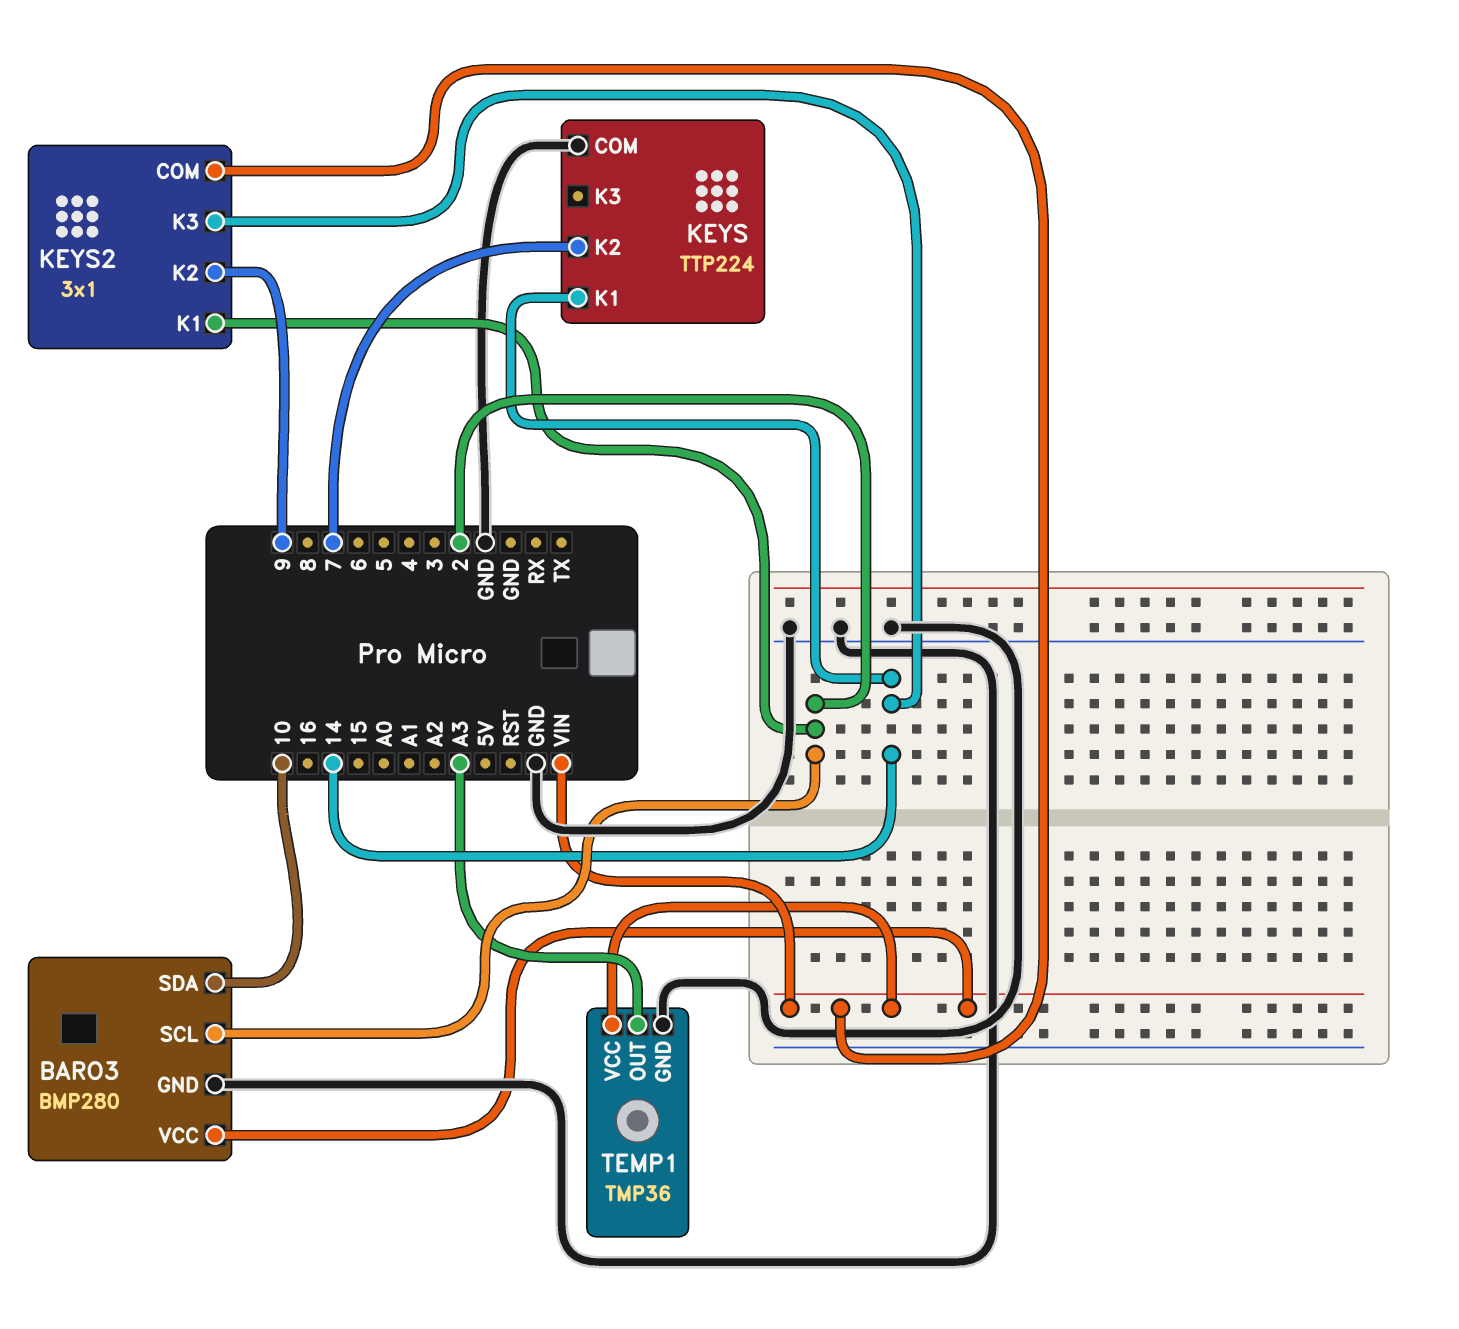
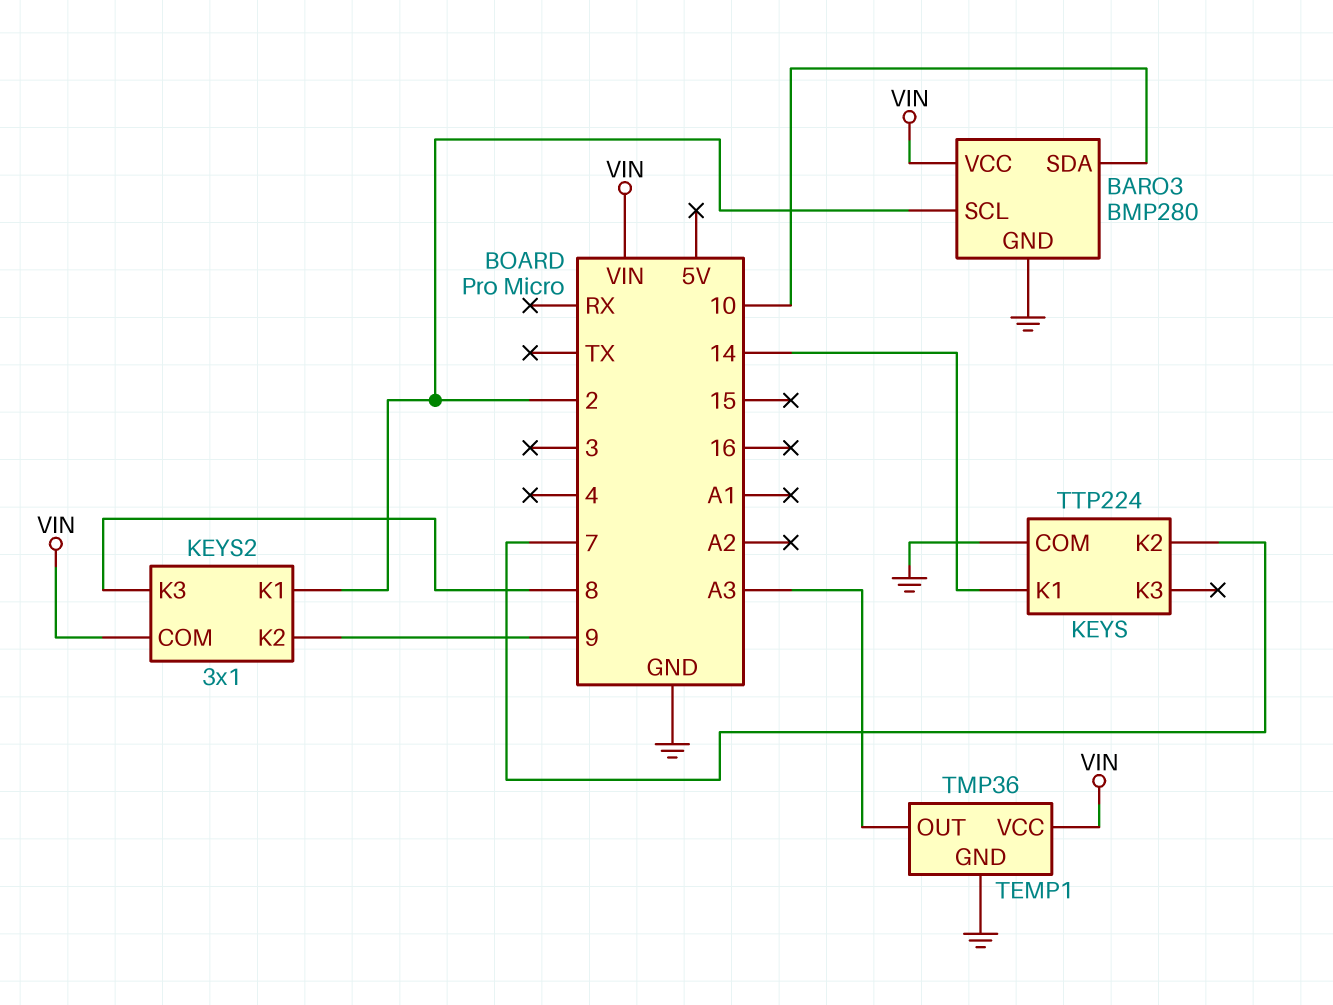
KEYS2 pin K3: 14 -> 8

